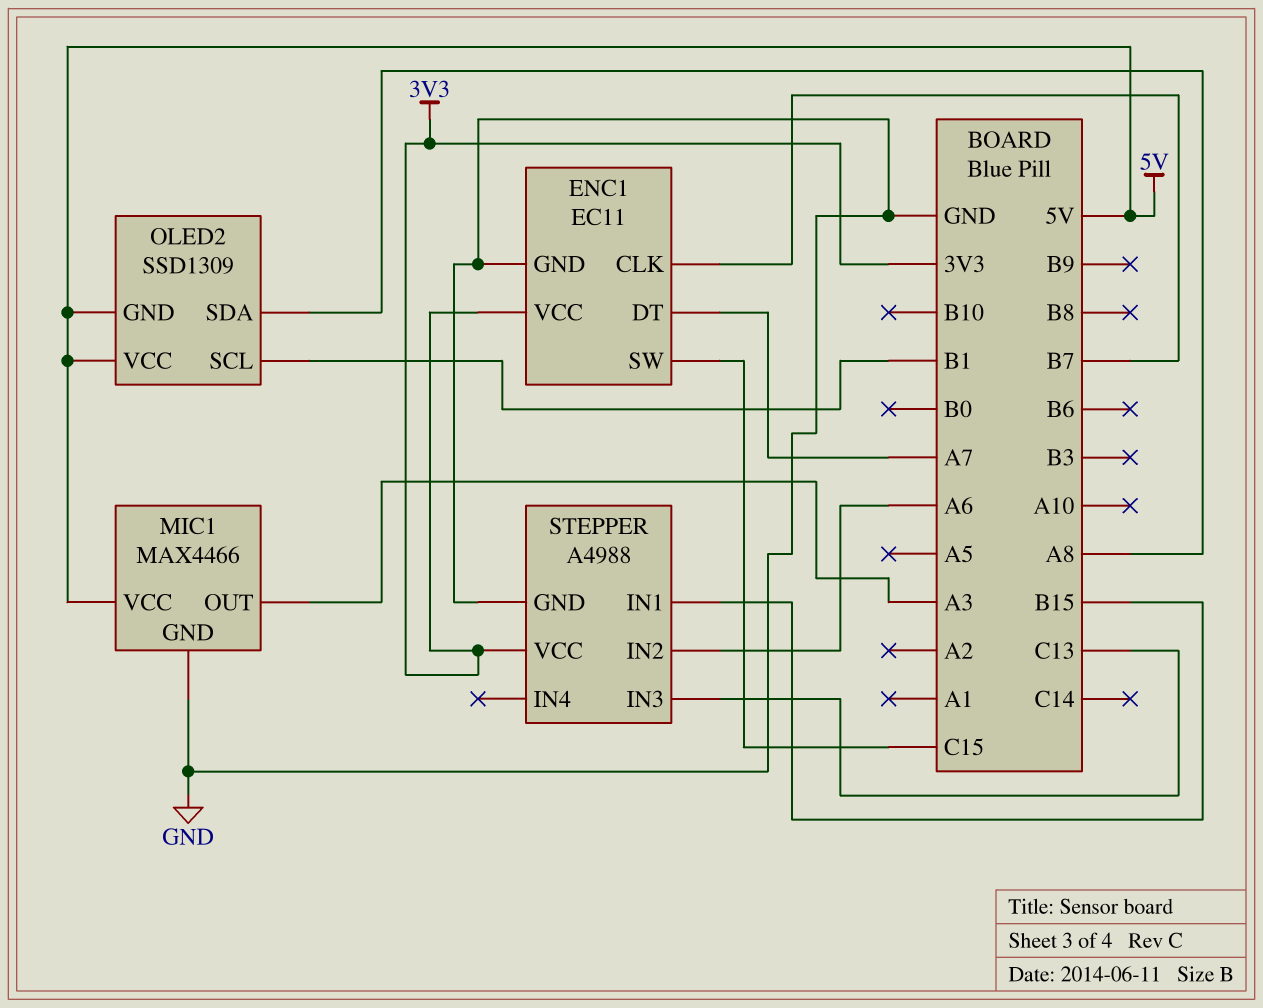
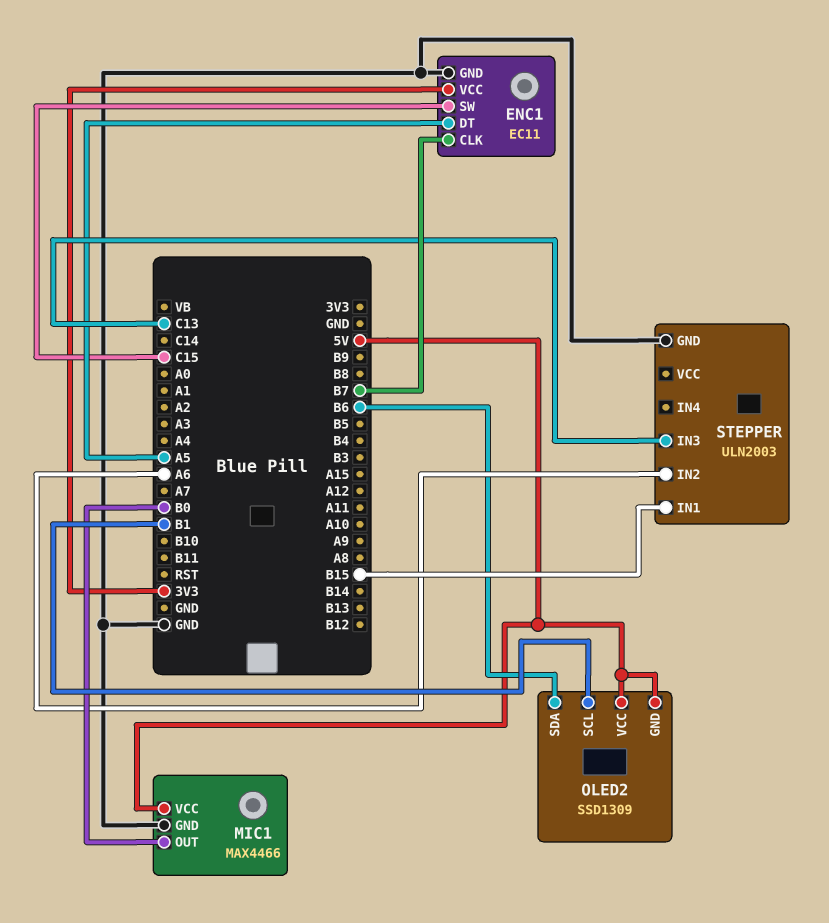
ENC1 pin DT: A7 -> A5
MIC1 pin OUT: A3 -> B0
OLED2 pin SDA: A8 -> B6
STEPPER: A4988 -> ULN2003
STEPPER pin VCC: 3V3 -> none

